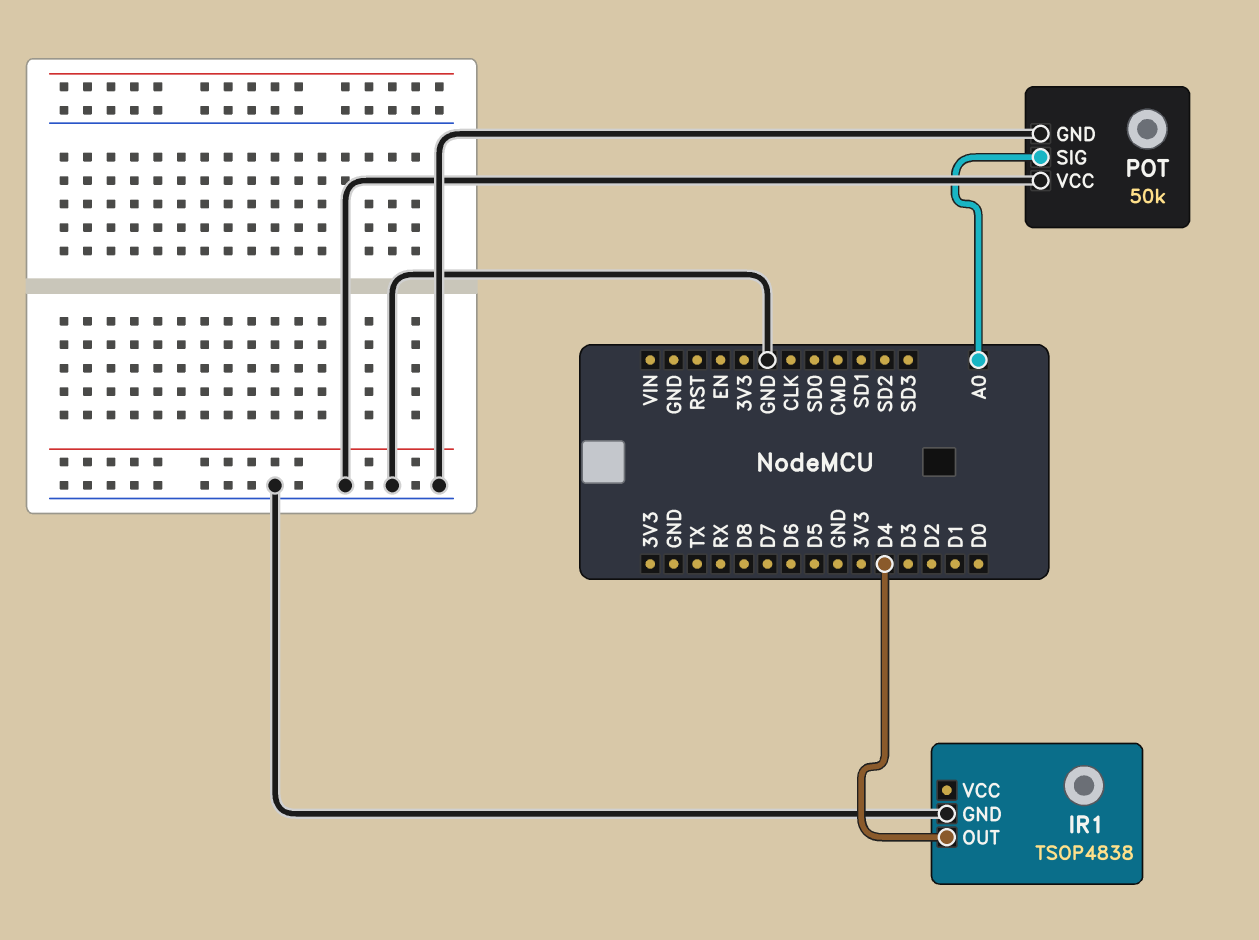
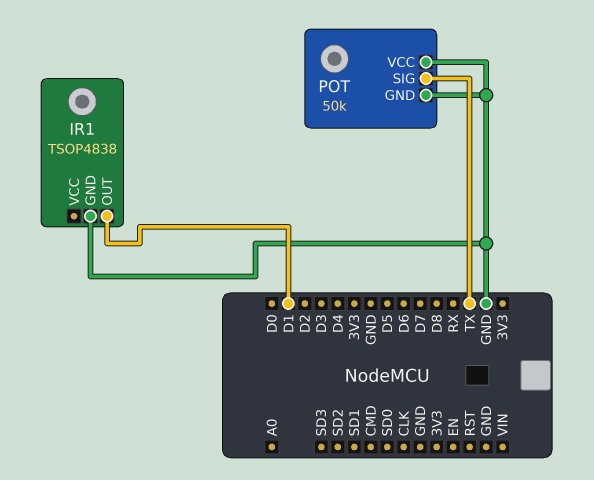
IR1 pin OUT: D4 -> D1
POT pin SIG: A0 -> TX

